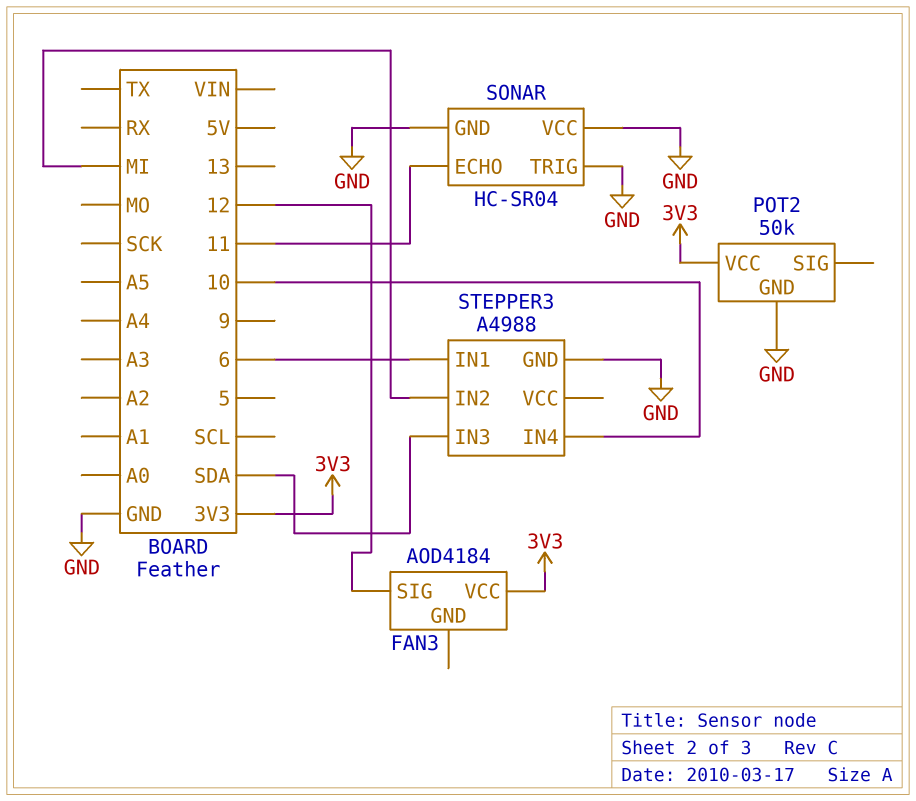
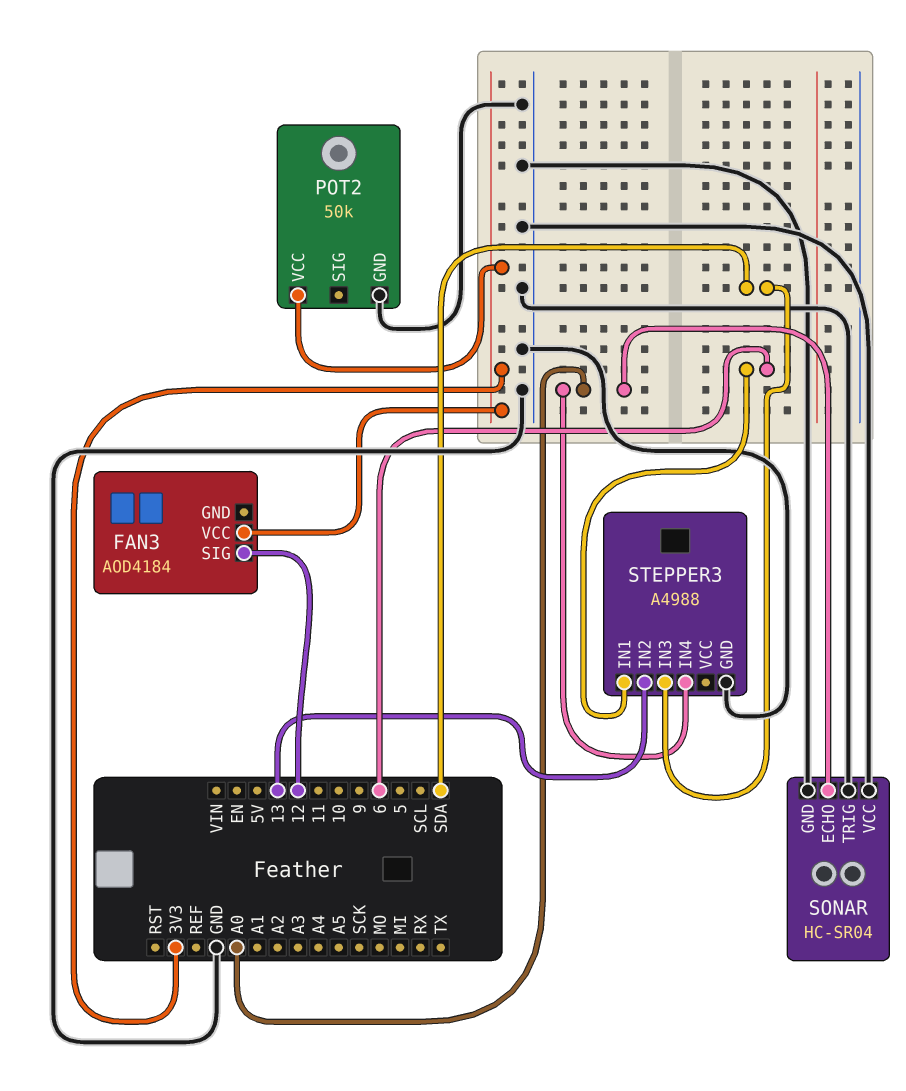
SONAR pin ECHO: 11 -> A0
STEPPER3 pin IN2: MI -> 13
STEPPER3 pin IN4: 10 -> A0

